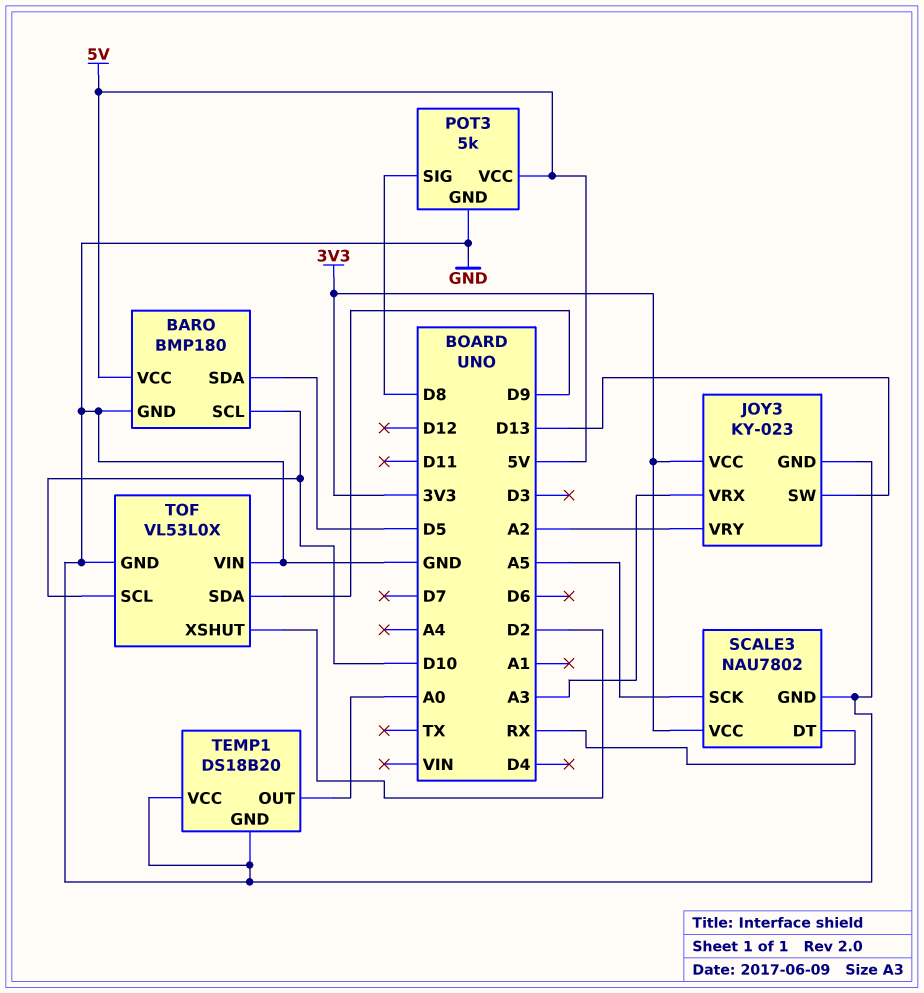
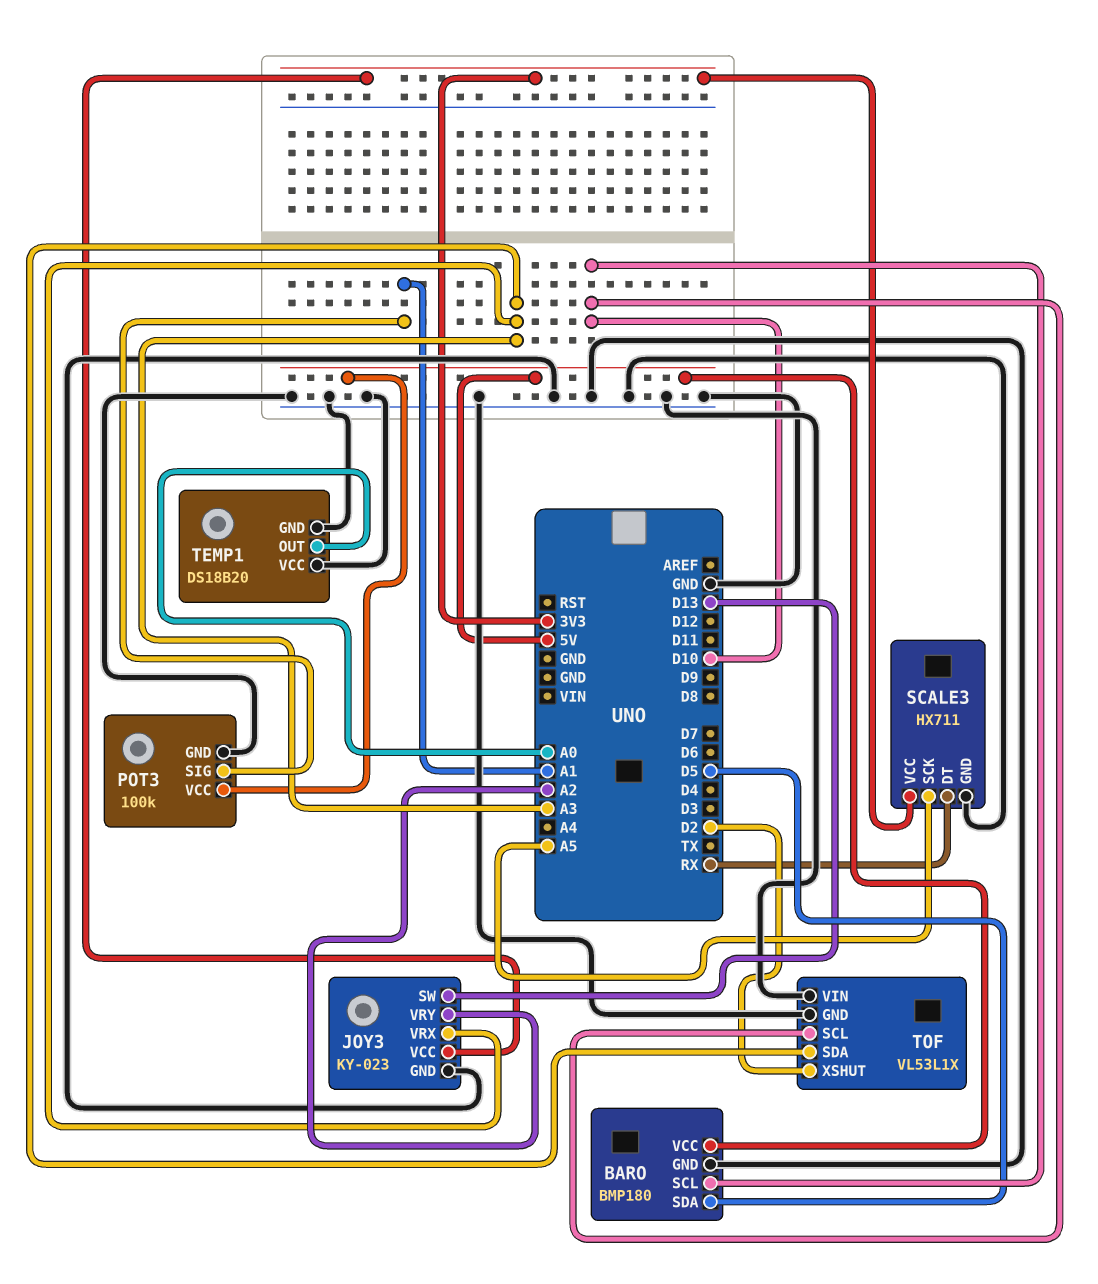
POT3: 5k -> 100k
POT3 pin SIG: D8 -> A1
SCALE3: NAU7802 -> HX711
TOF: VL53L0X -> VL53L1X
TOF pin SDA: D9 -> A3

